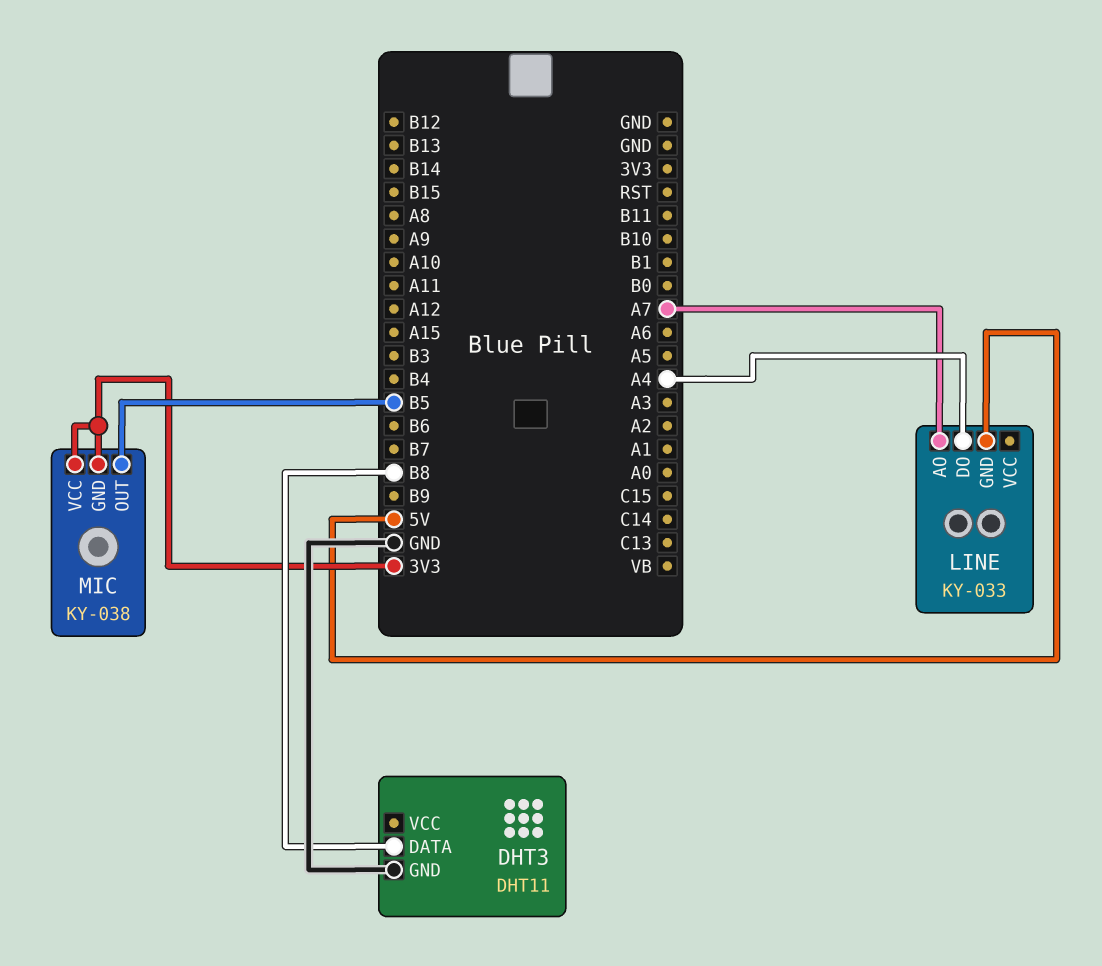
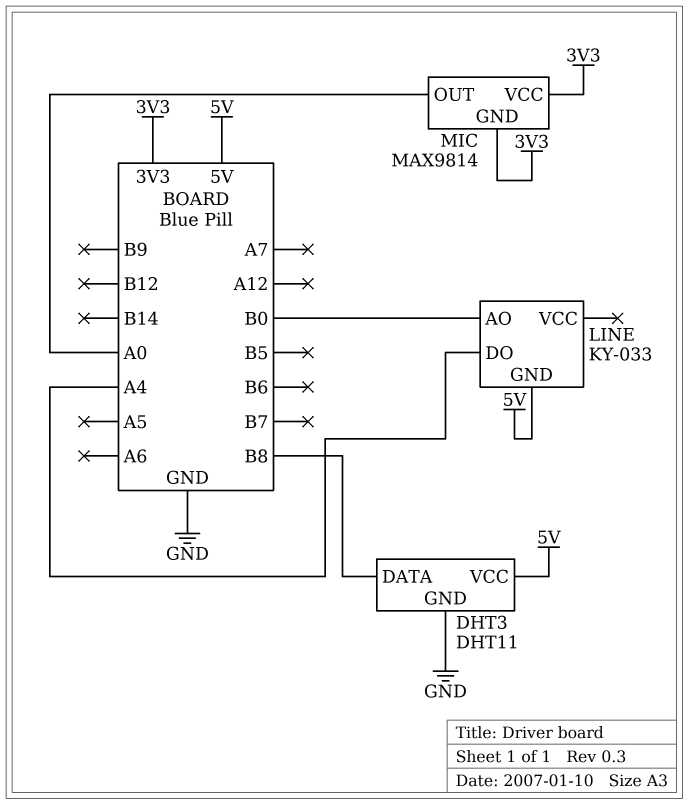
DHT3 pin VCC: none -> 5V
LINE pin AO: A7 -> B0
MIC: KY-038 -> MAX9814
MIC pin OUT: B5 -> A0

